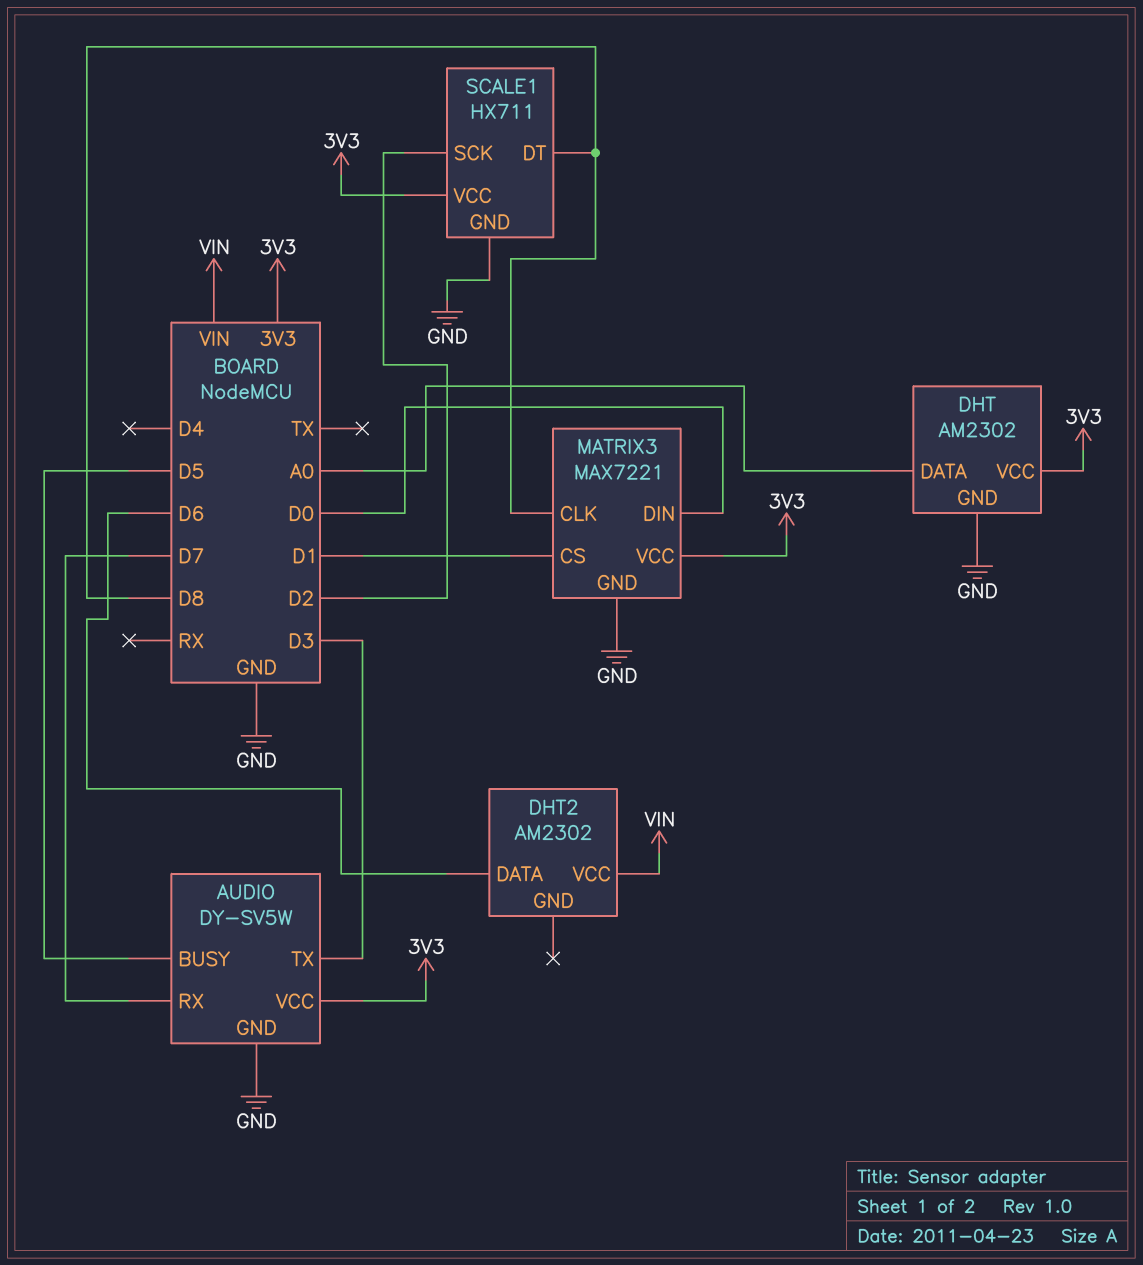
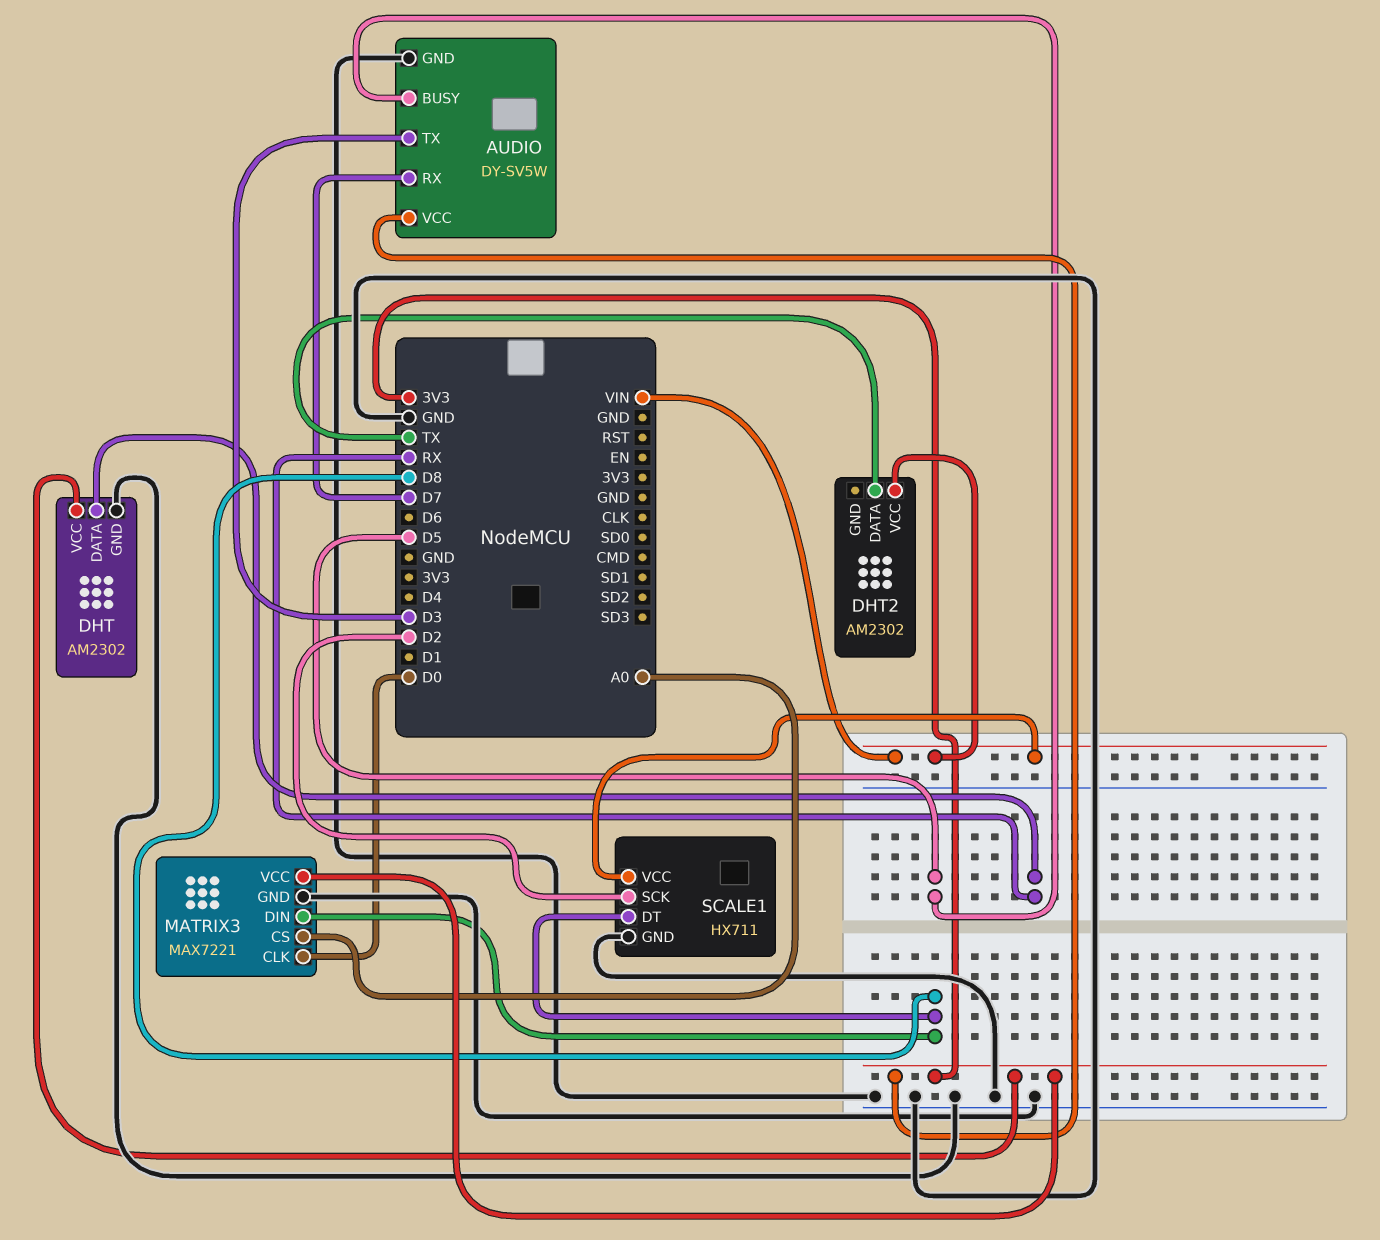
DHT pin DATA: A0 -> RX
DHT2 pin DATA: D6 -> TX
MATRIX3 pin CLK: D8 -> D0
MATRIX3 pin CS: D1 -> A0
MATRIX3 pin DIN: D0 -> D8
SCALE1 pin VCC: 3V3 -> VIN

